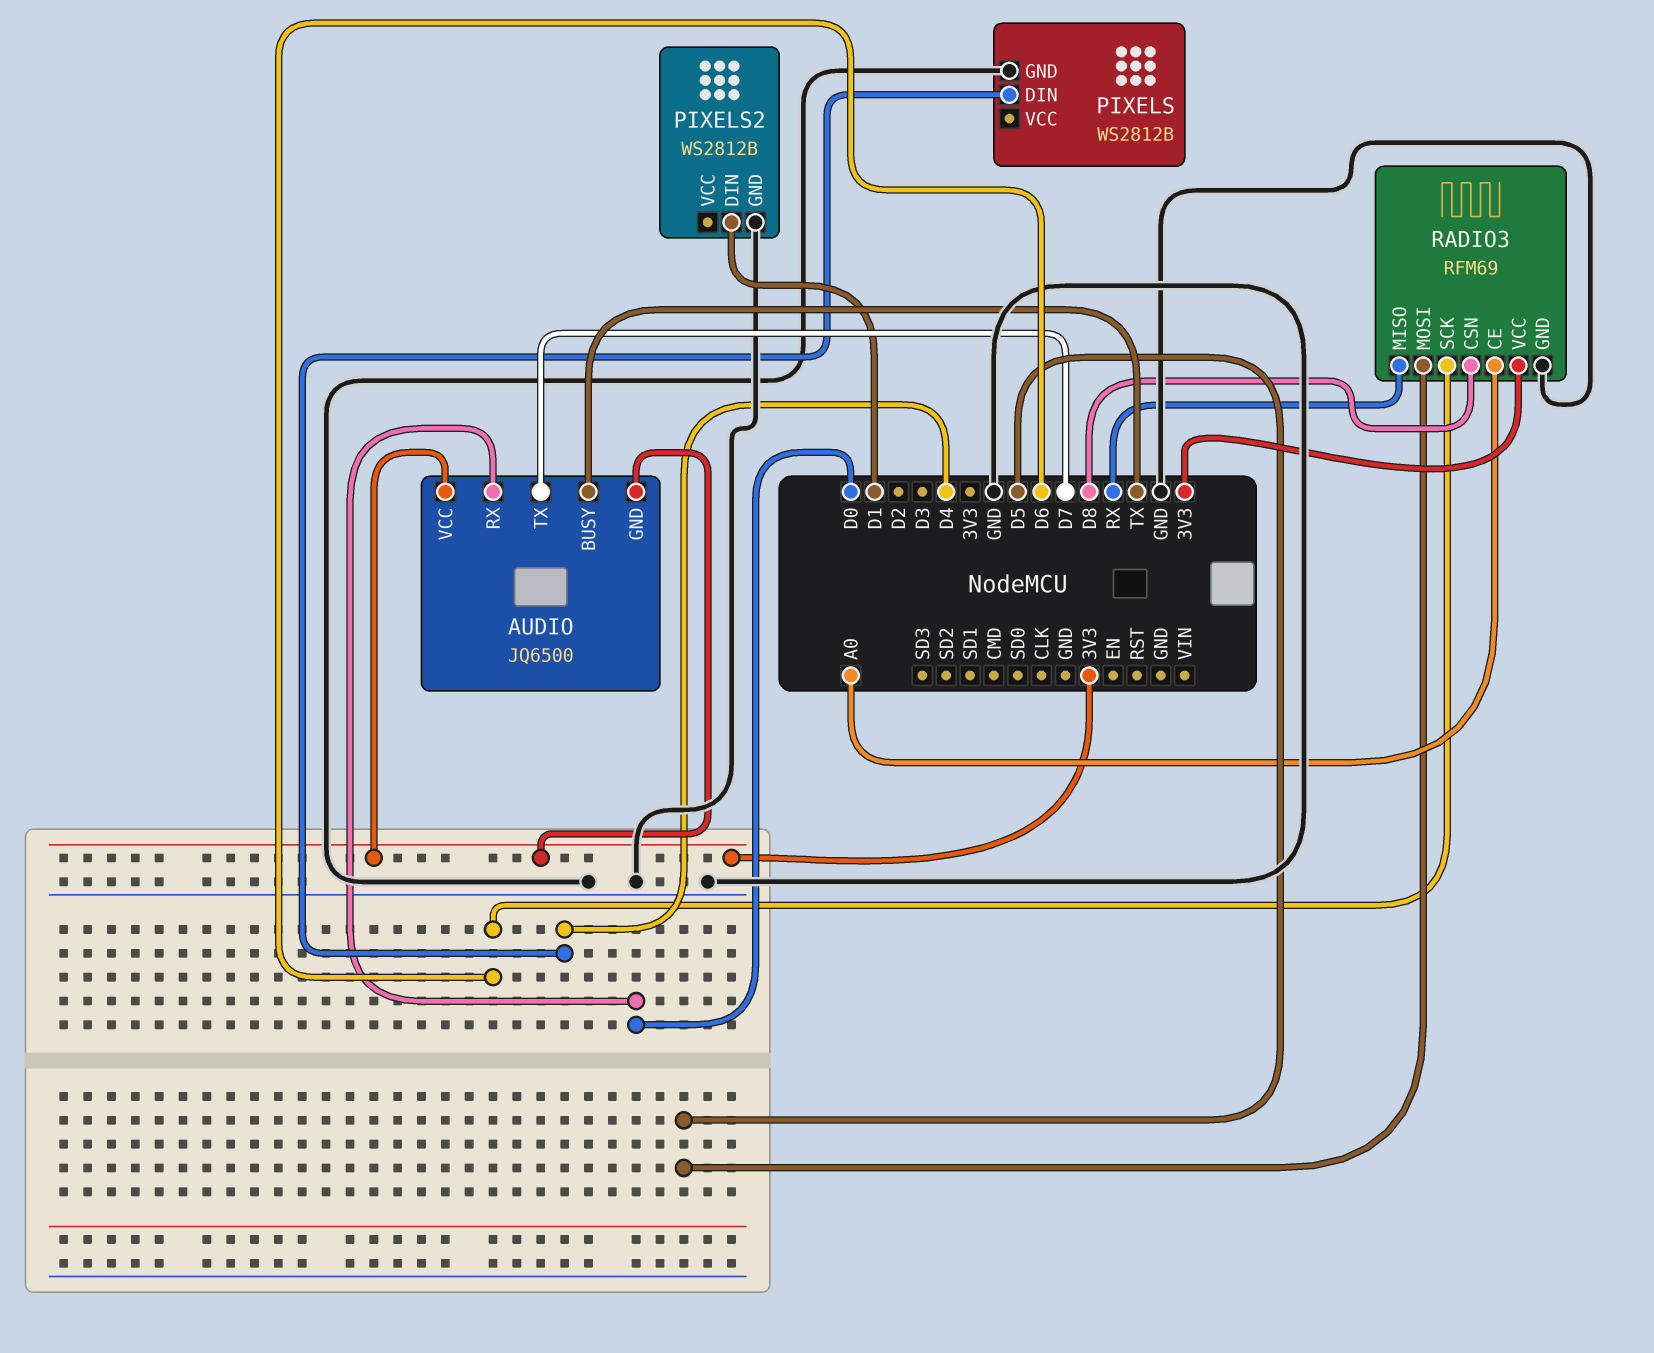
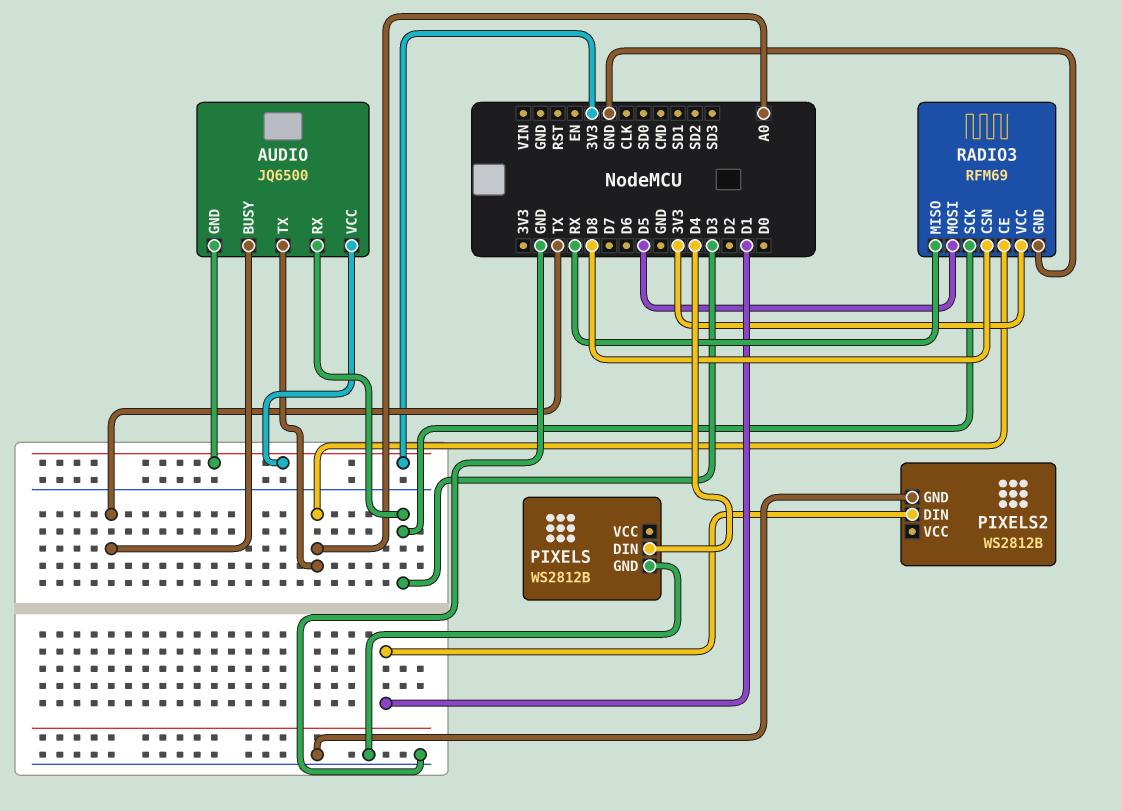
AUDIO pin RX: D0 -> D3
AUDIO pin TX: D7 -> A0
RADIO3 pin SCK: D6 -> D3

